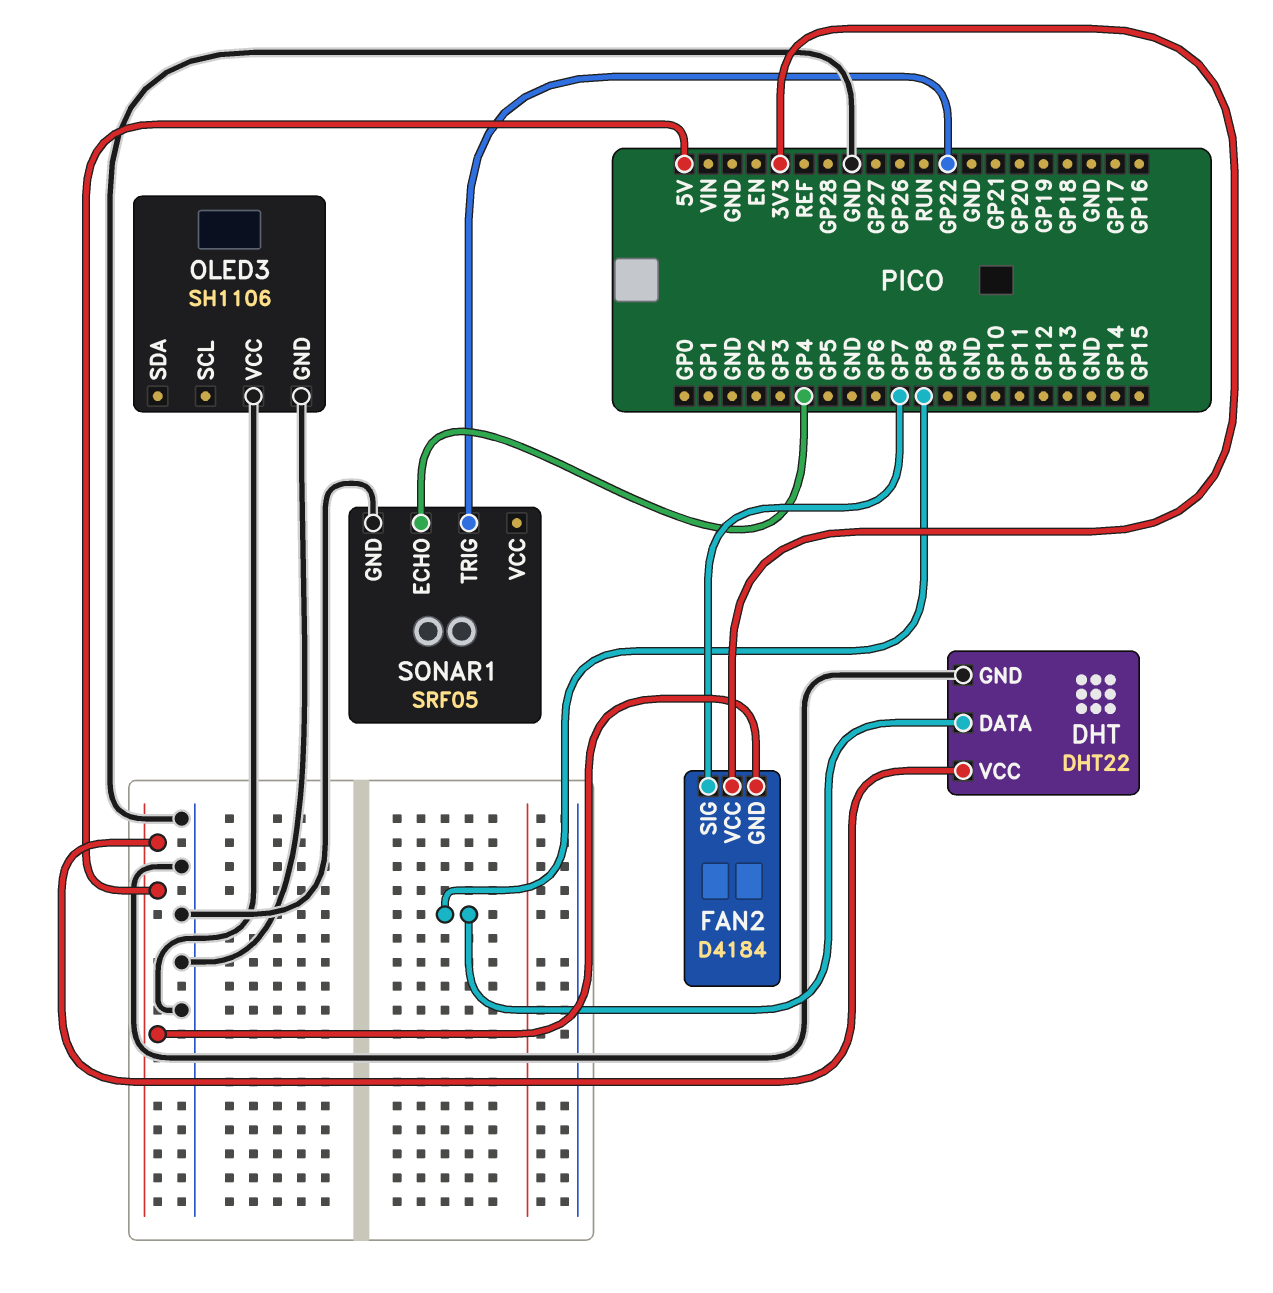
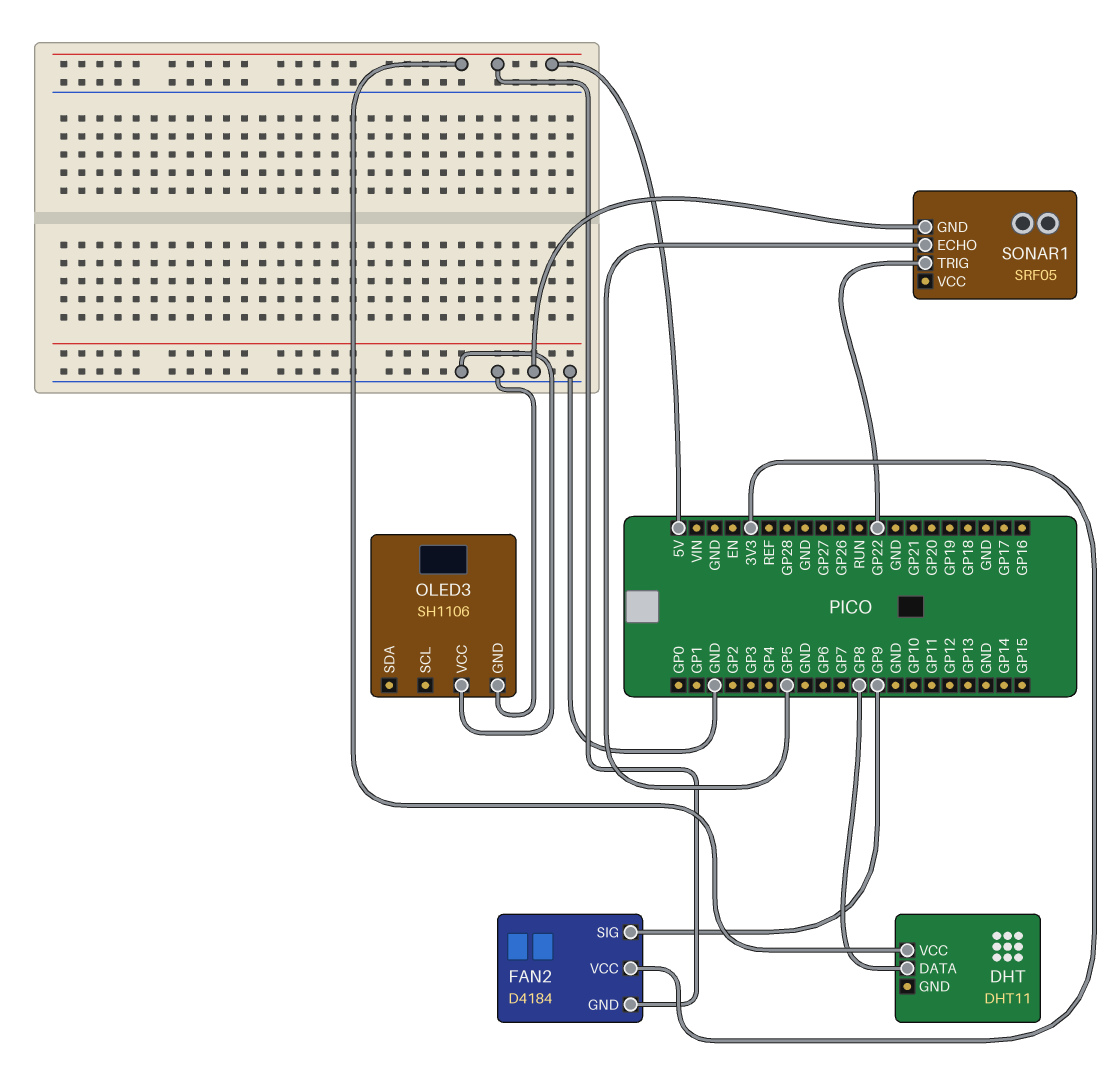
DHT: DHT22 -> DHT11
DHT pin GND: GND -> none
FAN2 pin SIG: GP7 -> GP9
SONAR1 pin ECHO: GP4 -> GP5

